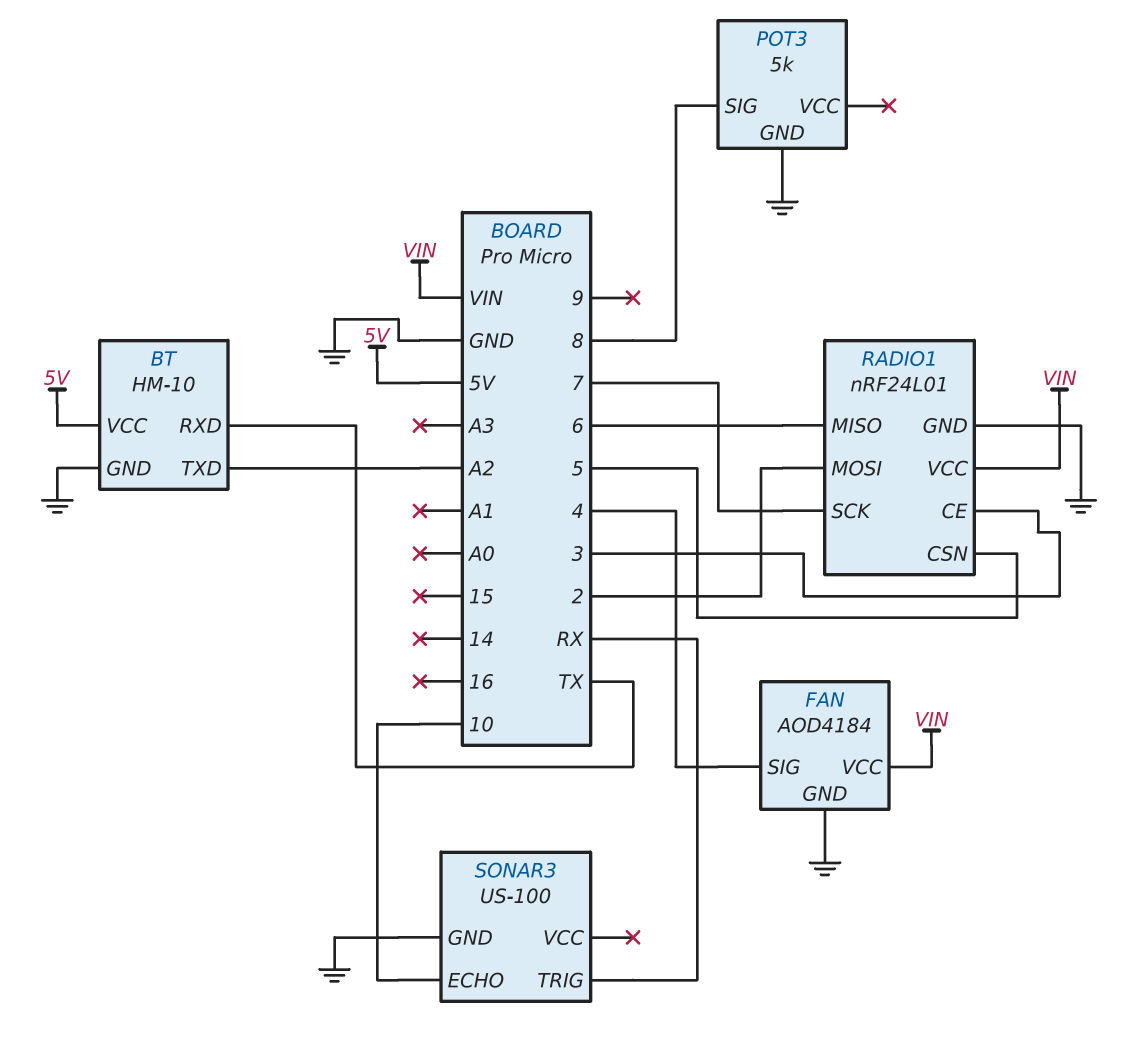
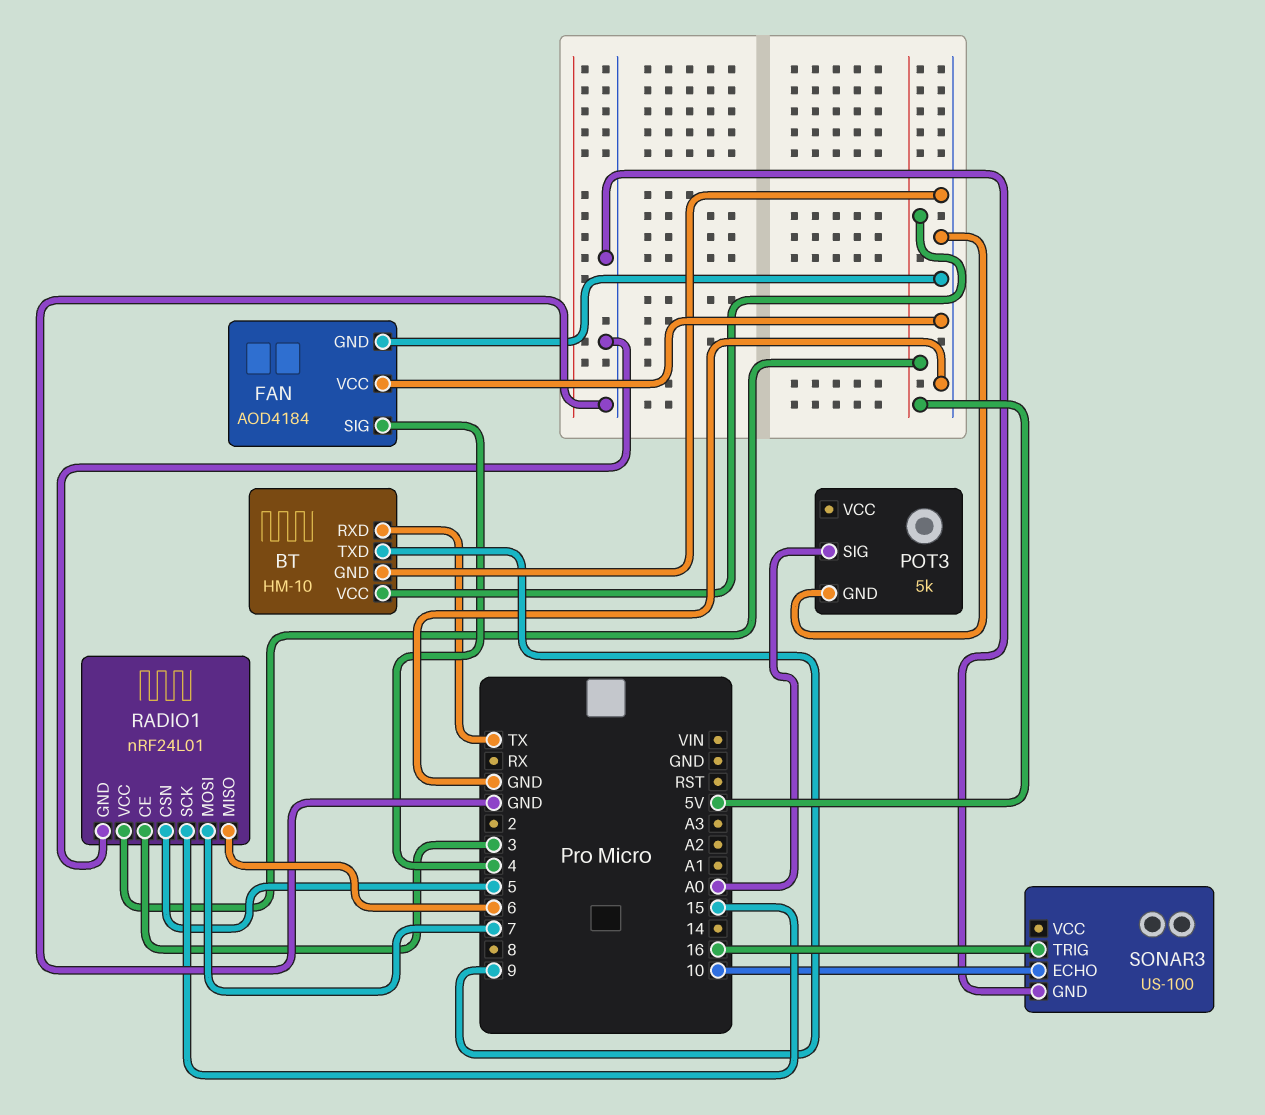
BT pin TXD: A2 -> 9
FAN pin VCC: VIN -> GND
POT3 pin SIG: 8 -> A0
RADIO1 pin MOSI: 2 -> 7
RADIO1 pin SCK: 7 -> 15
RADIO1 pin VCC: VIN -> 5V
SONAR3 pin TRIG: RX -> 16

